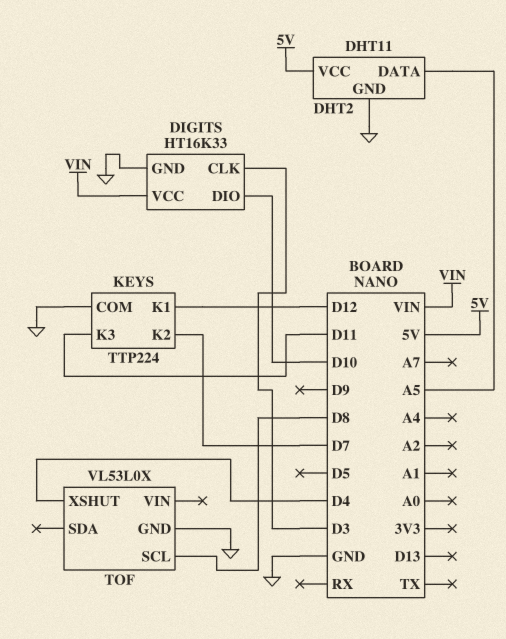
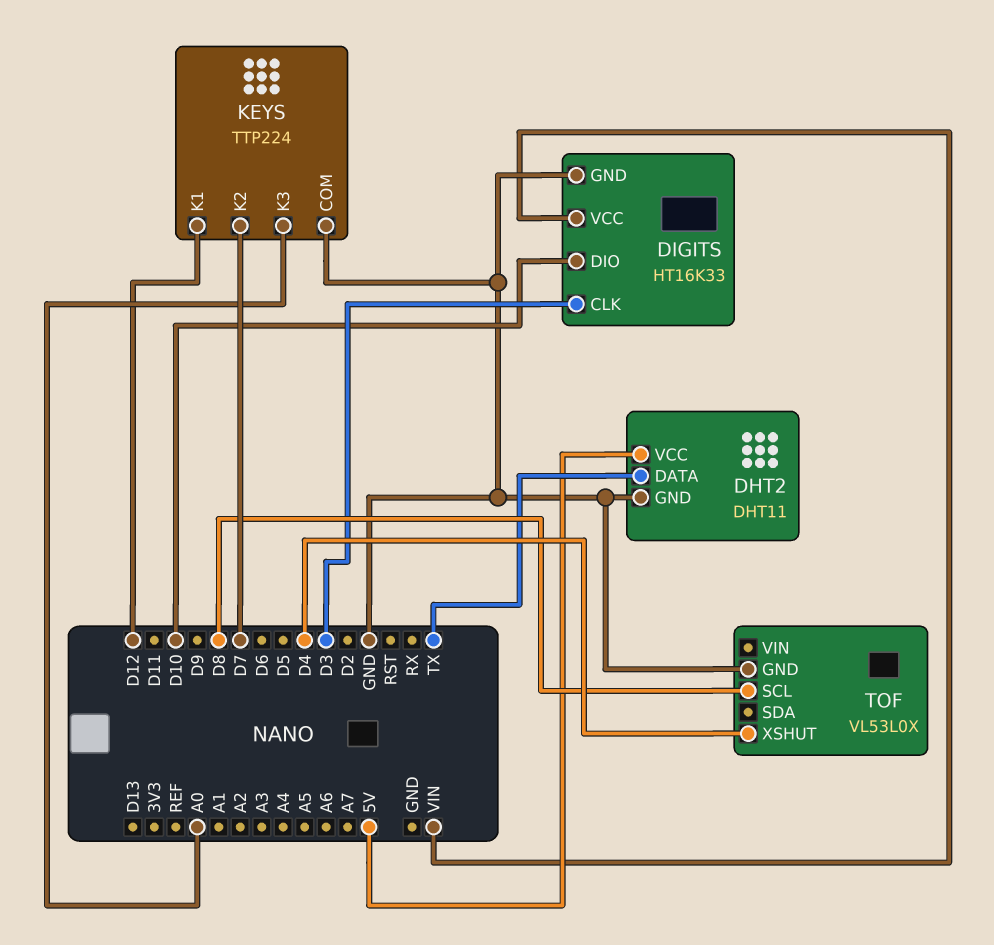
DHT2 pin DATA: A5 -> TX
KEYS pin K3: D11 -> A0

